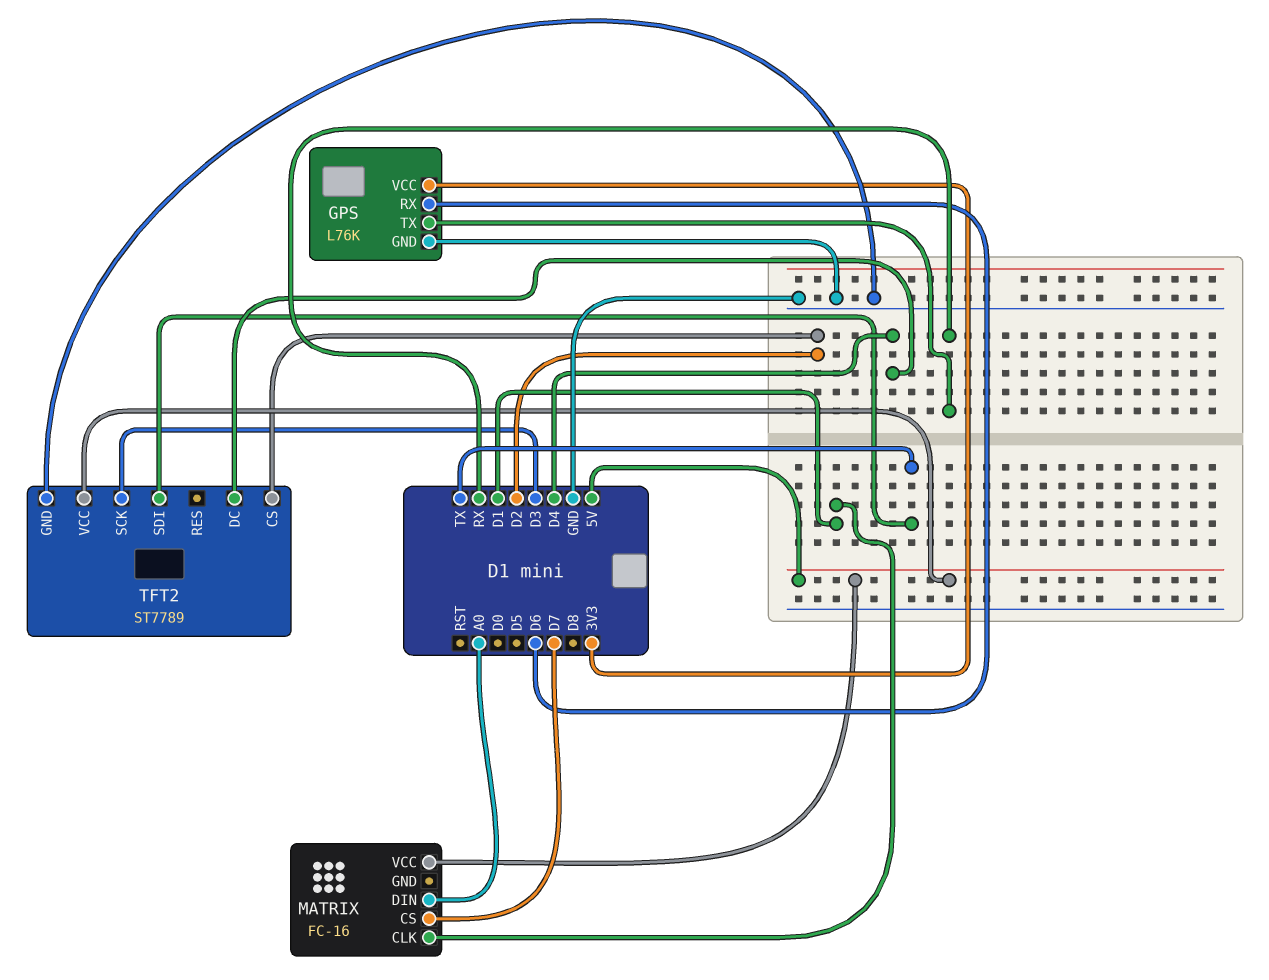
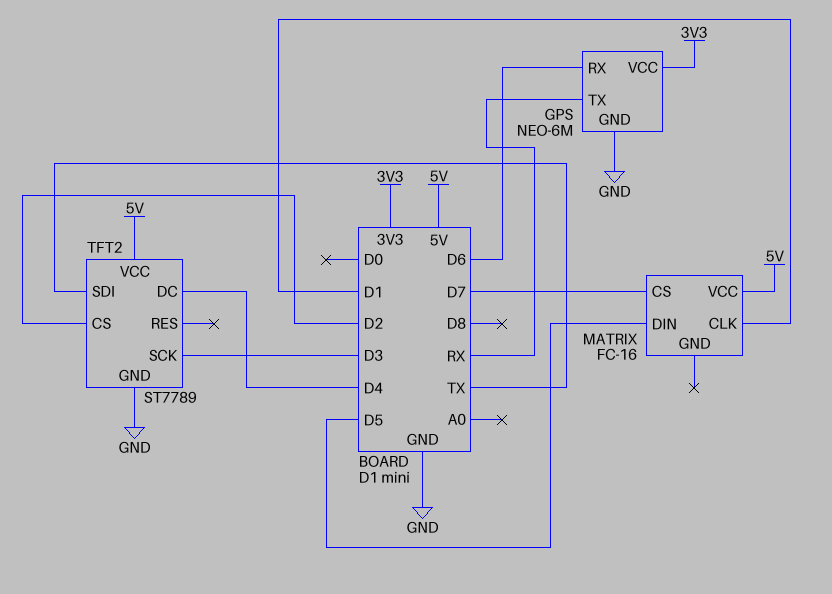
GPS: L76K -> NEO-6M
MATRIX pin DIN: A0 -> D5

